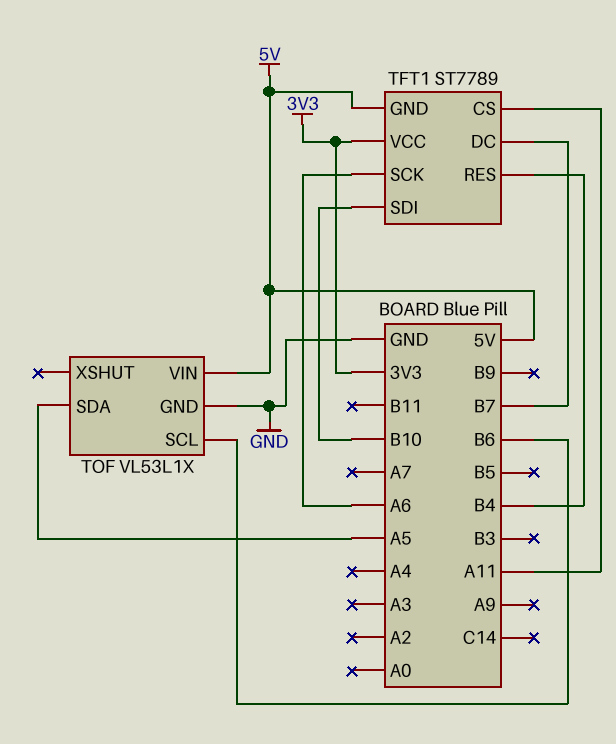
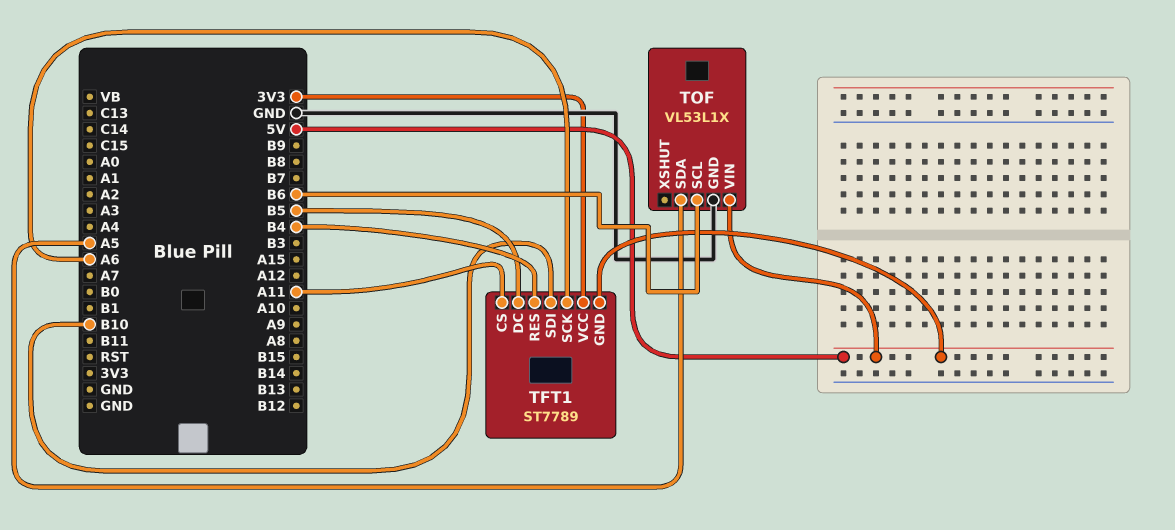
TFT1 pin DC: B7 -> B5

